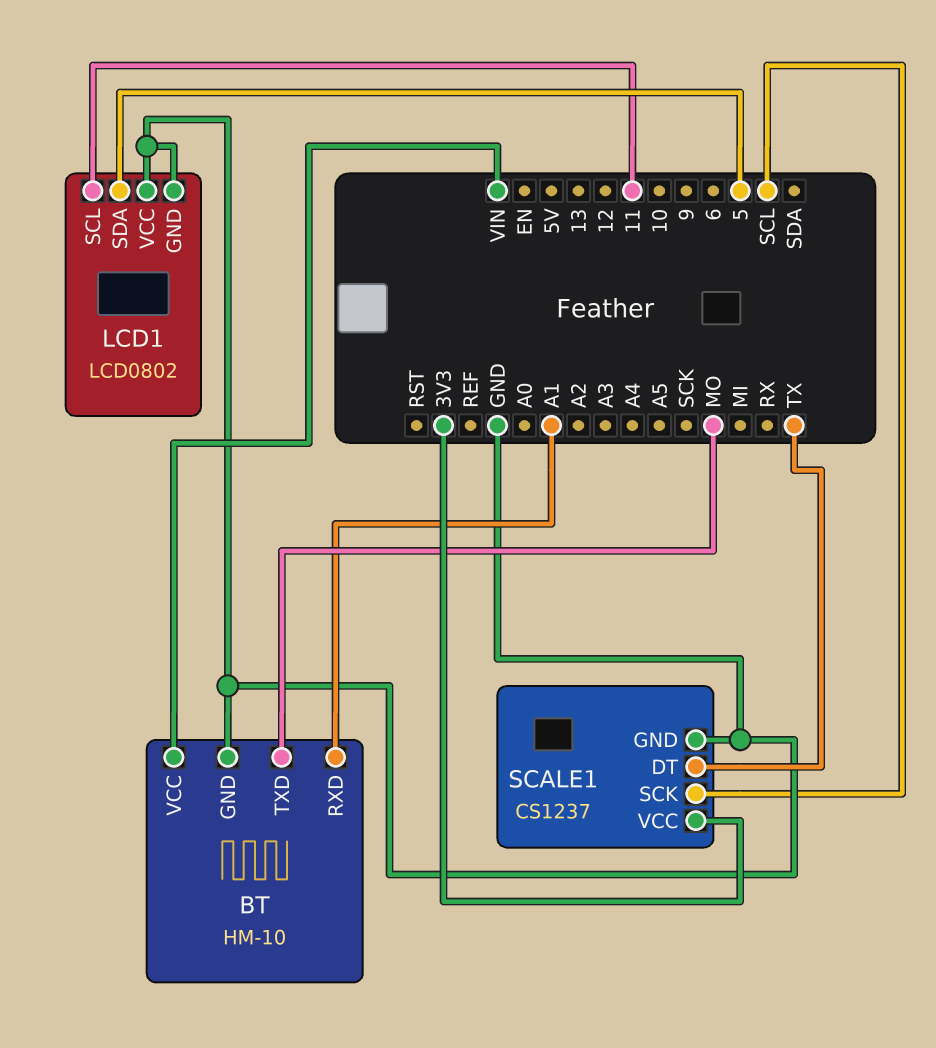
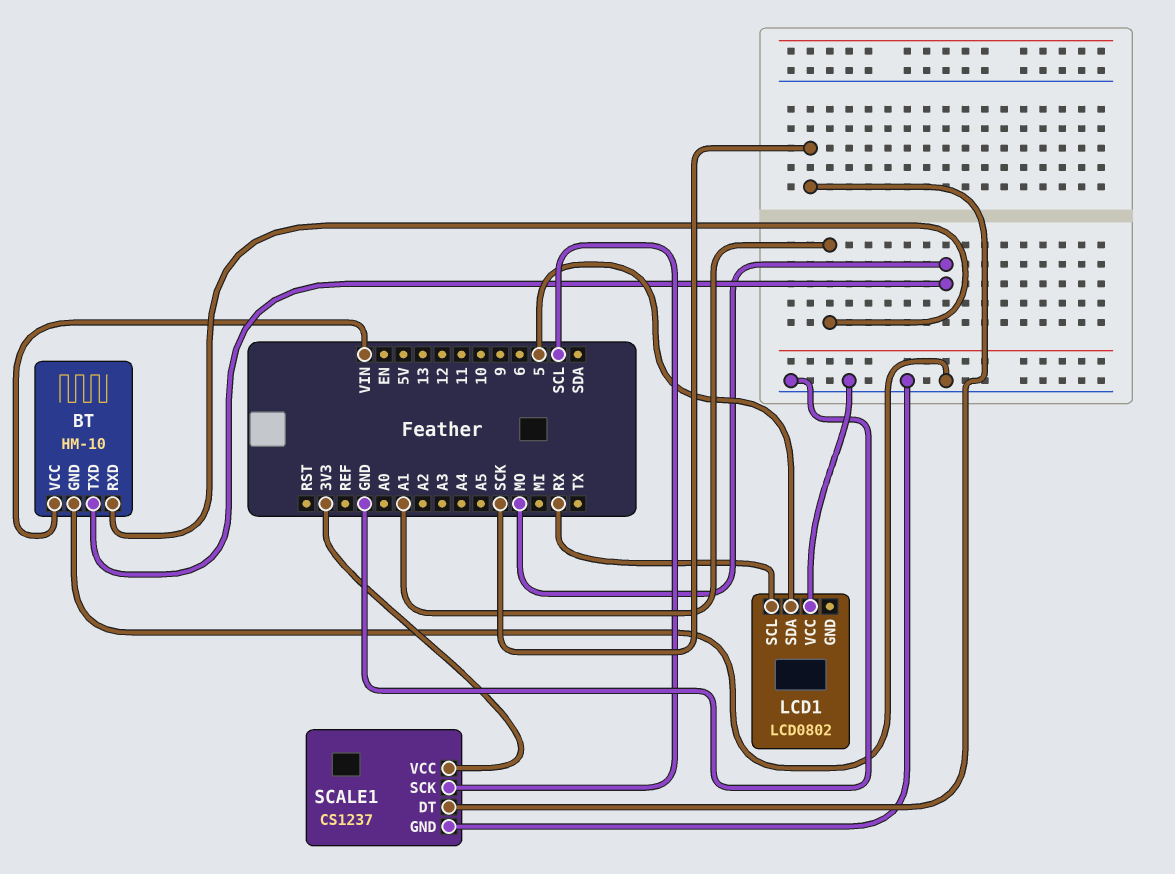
LCD1 pin GND: GND -> none
LCD1 pin SCL: 11 -> RX
SCALE1 pin DT: TX -> SCK

